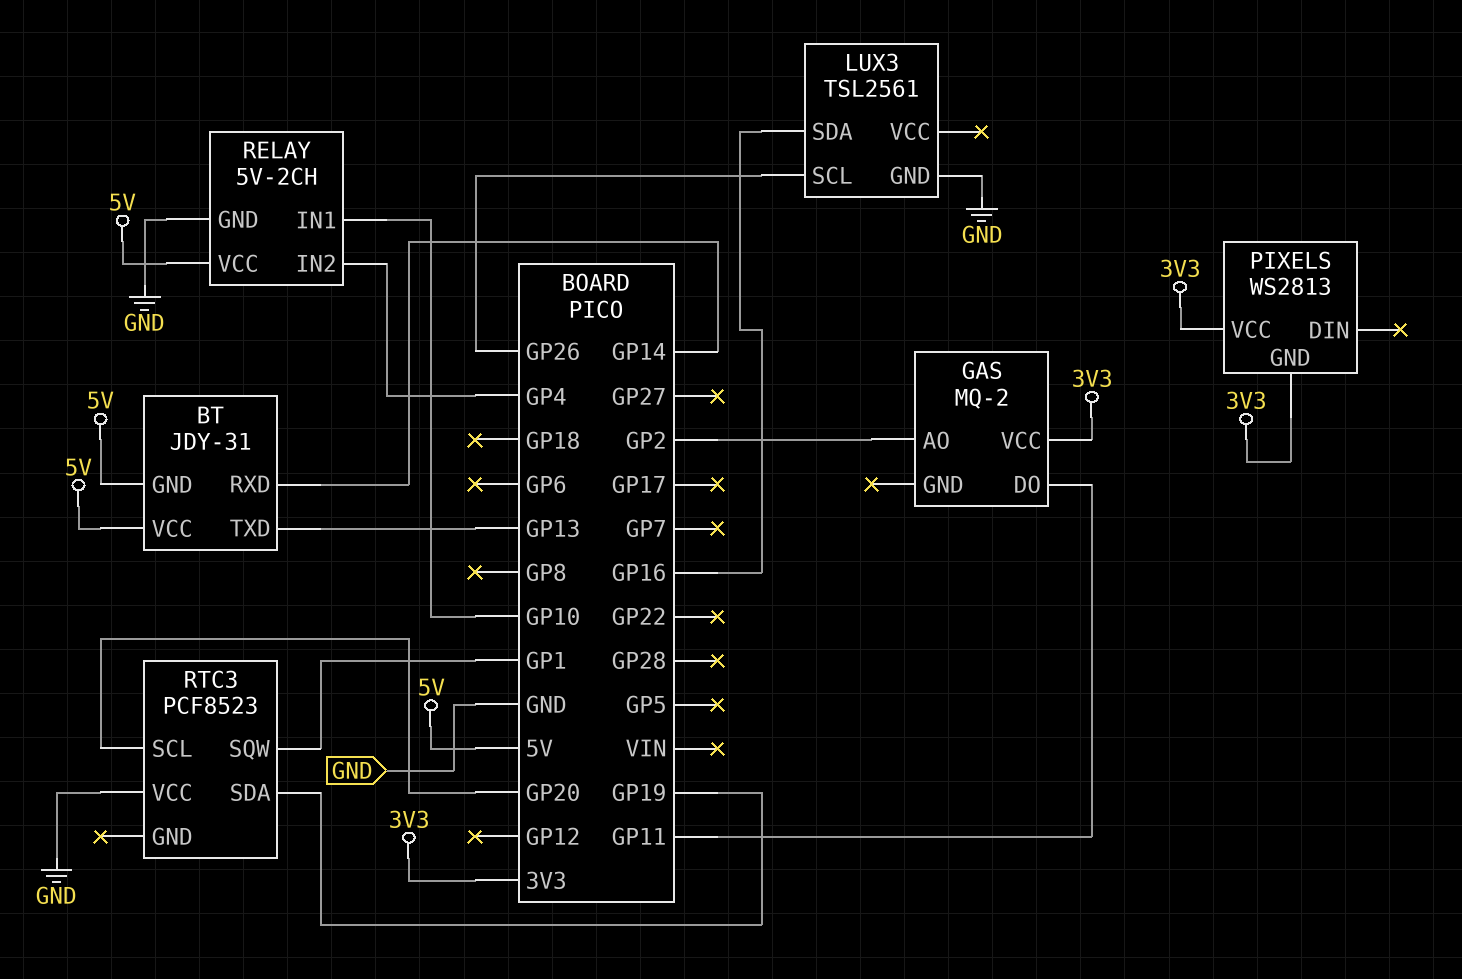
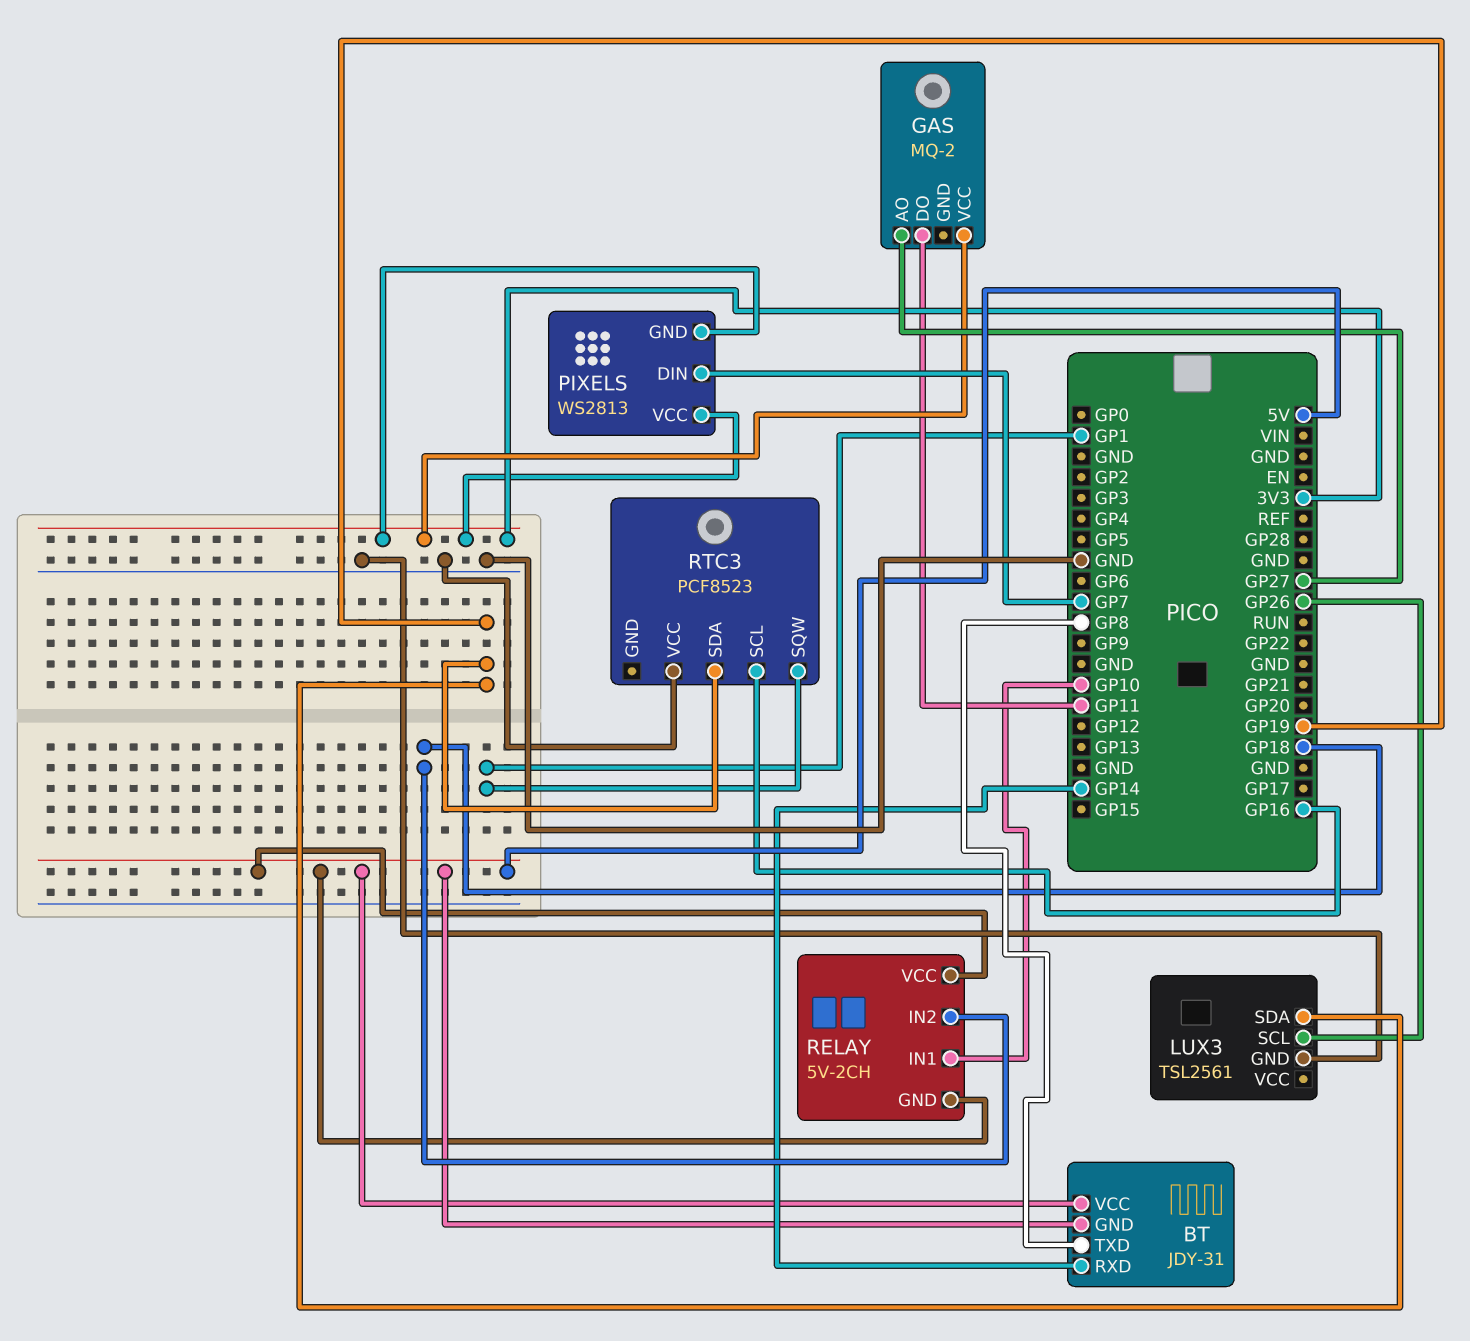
BT pin TXD: GP13 -> GP8
GAS pin AO: GP2 -> GP27
LUX3 pin SDA: GP16 -> GP19
PIXELS pin DIN: none -> GP7
RELAY pin GND: GND -> 5V
RELAY pin IN2: GP4 -> GP18
RTC3 pin SCL: GP20 -> GP16

